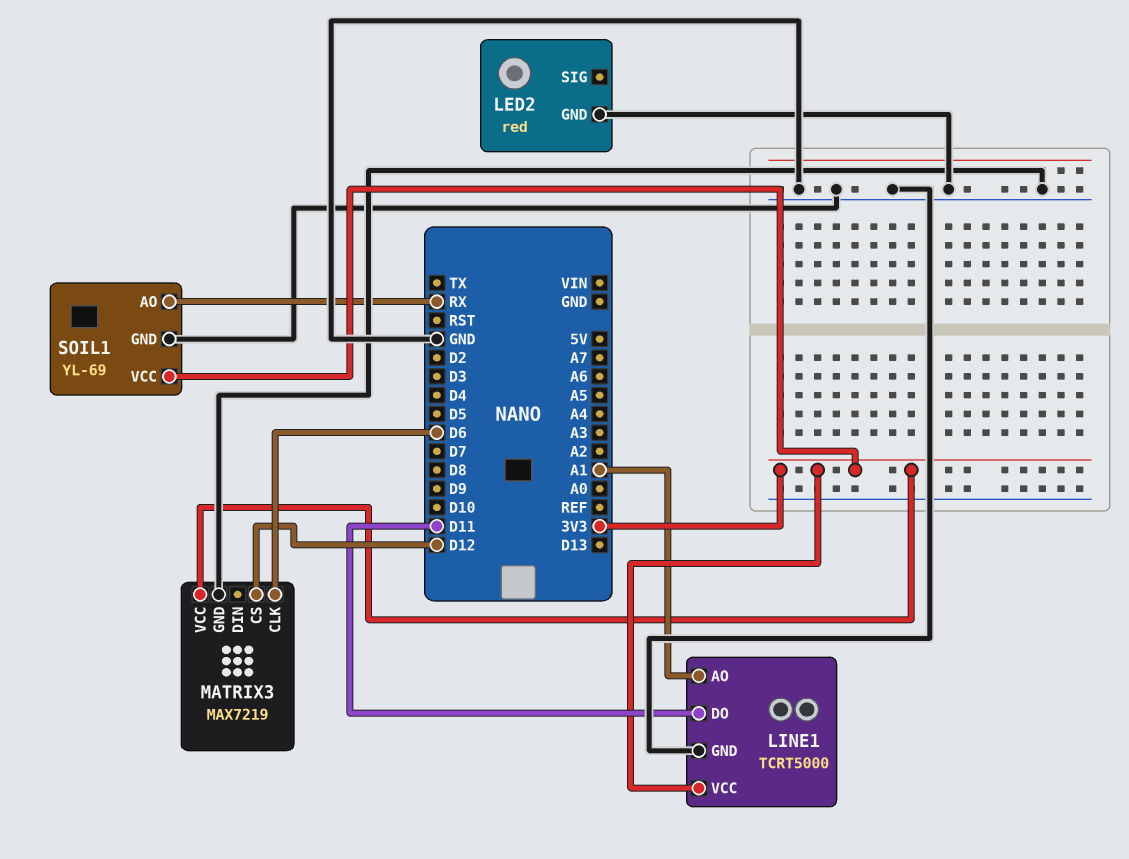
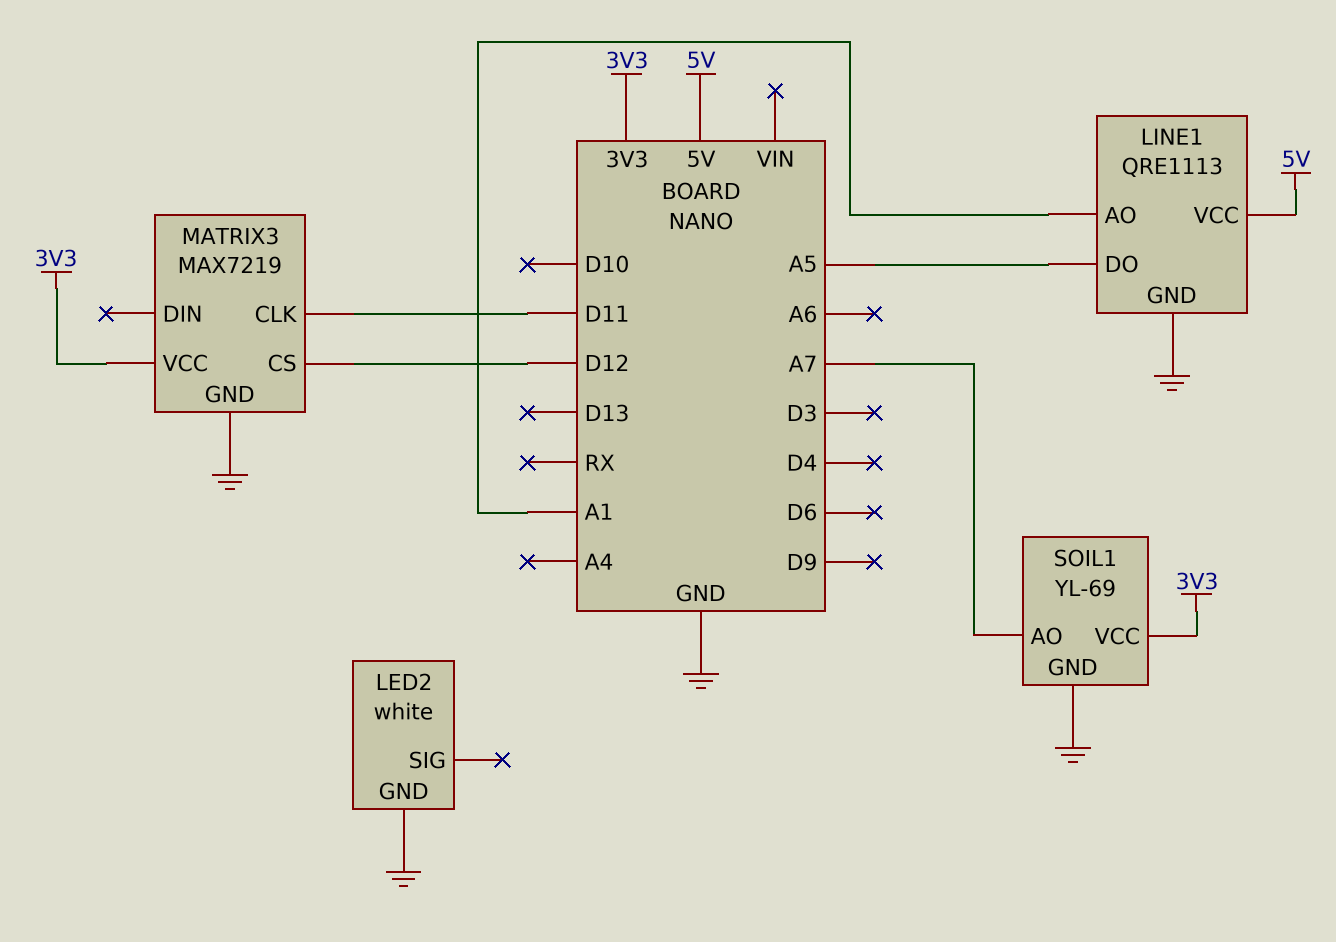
LED2: red -> white
LINE1: TCRT5000 -> QRE1113
LINE1 pin DO: D11 -> A5
LINE1 pin VCC: 3V3 -> 5V
MATRIX3 pin CLK: D6 -> D11
SOIL1 pin AO: RX -> A7

